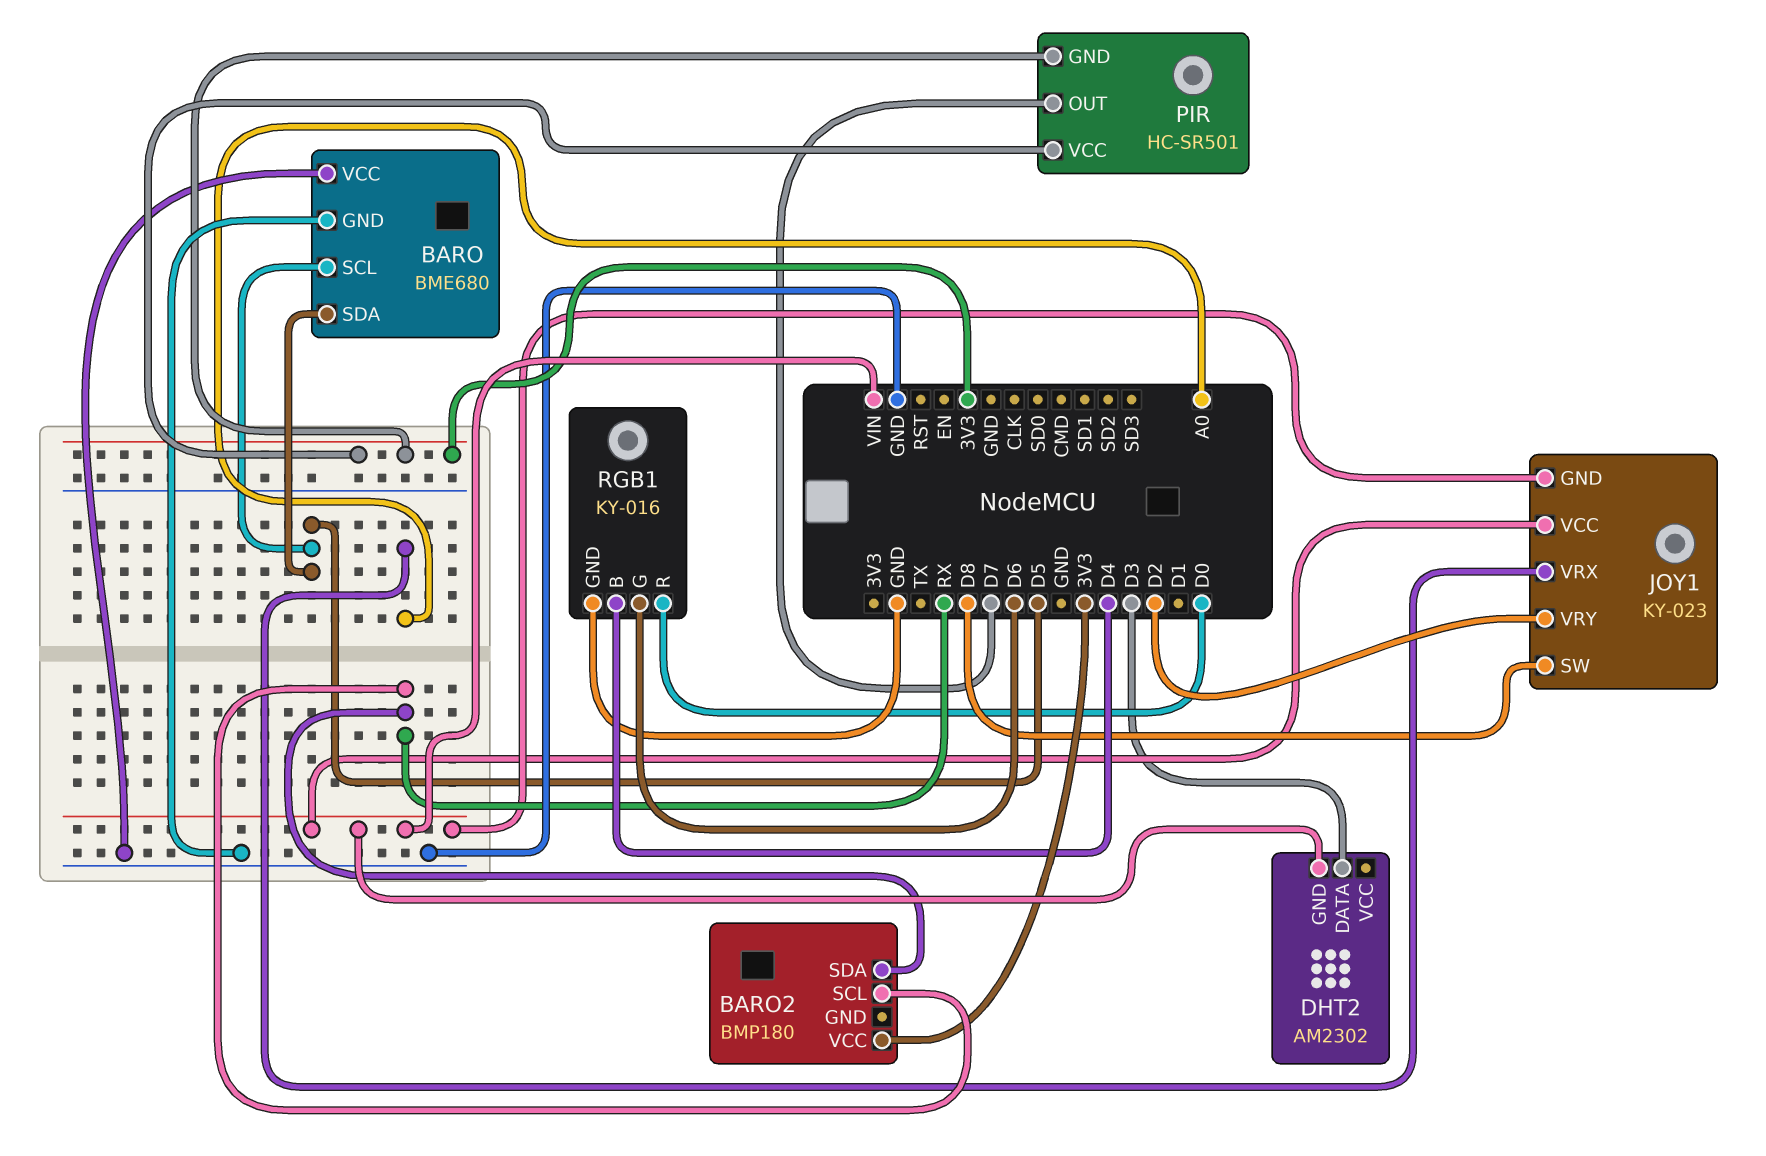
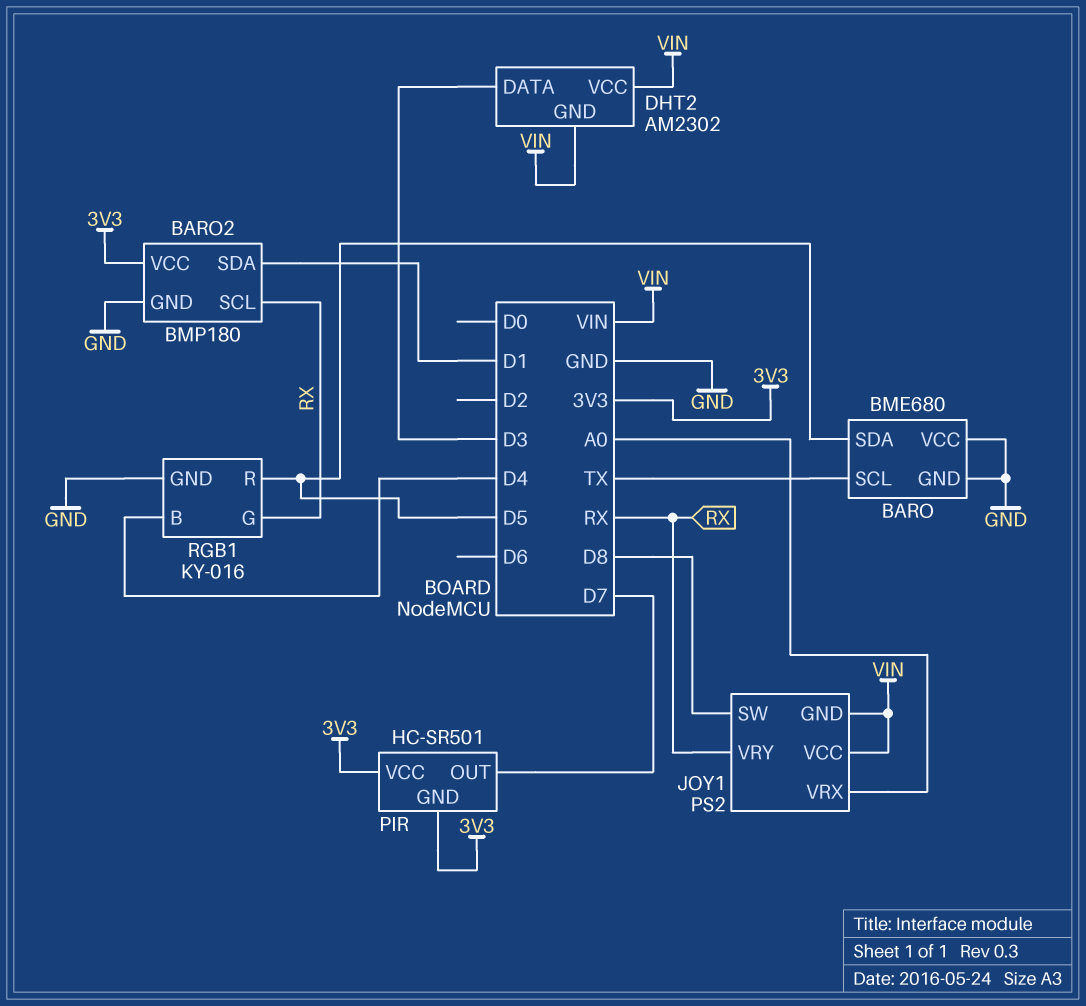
BARO pin SCL: D5 -> TX
BARO2 pin GND: none -> GND
BARO2 pin SDA: RX -> D1
DHT2 pin VCC: none -> VIN
JOY1: KY-023 -> PS2
JOY1 pin VRY: D2 -> RX
RGB1 pin G: D6 -> RX
RGB1 pin R: D0 -> D5

